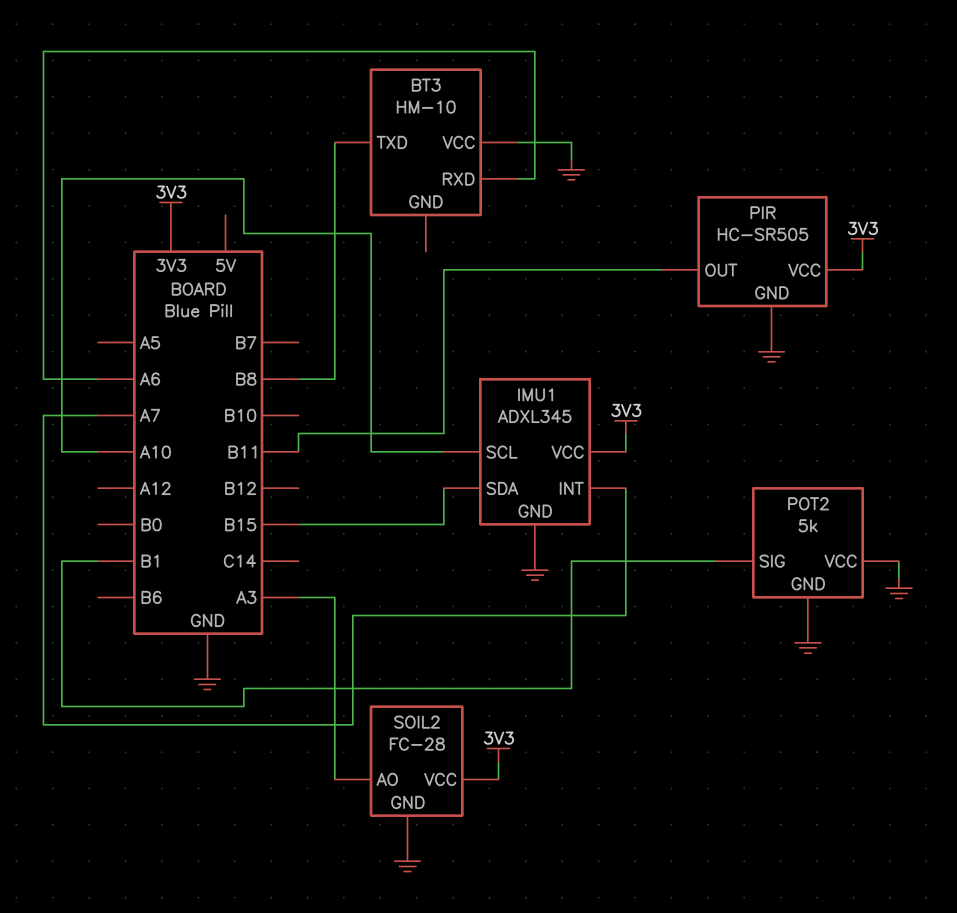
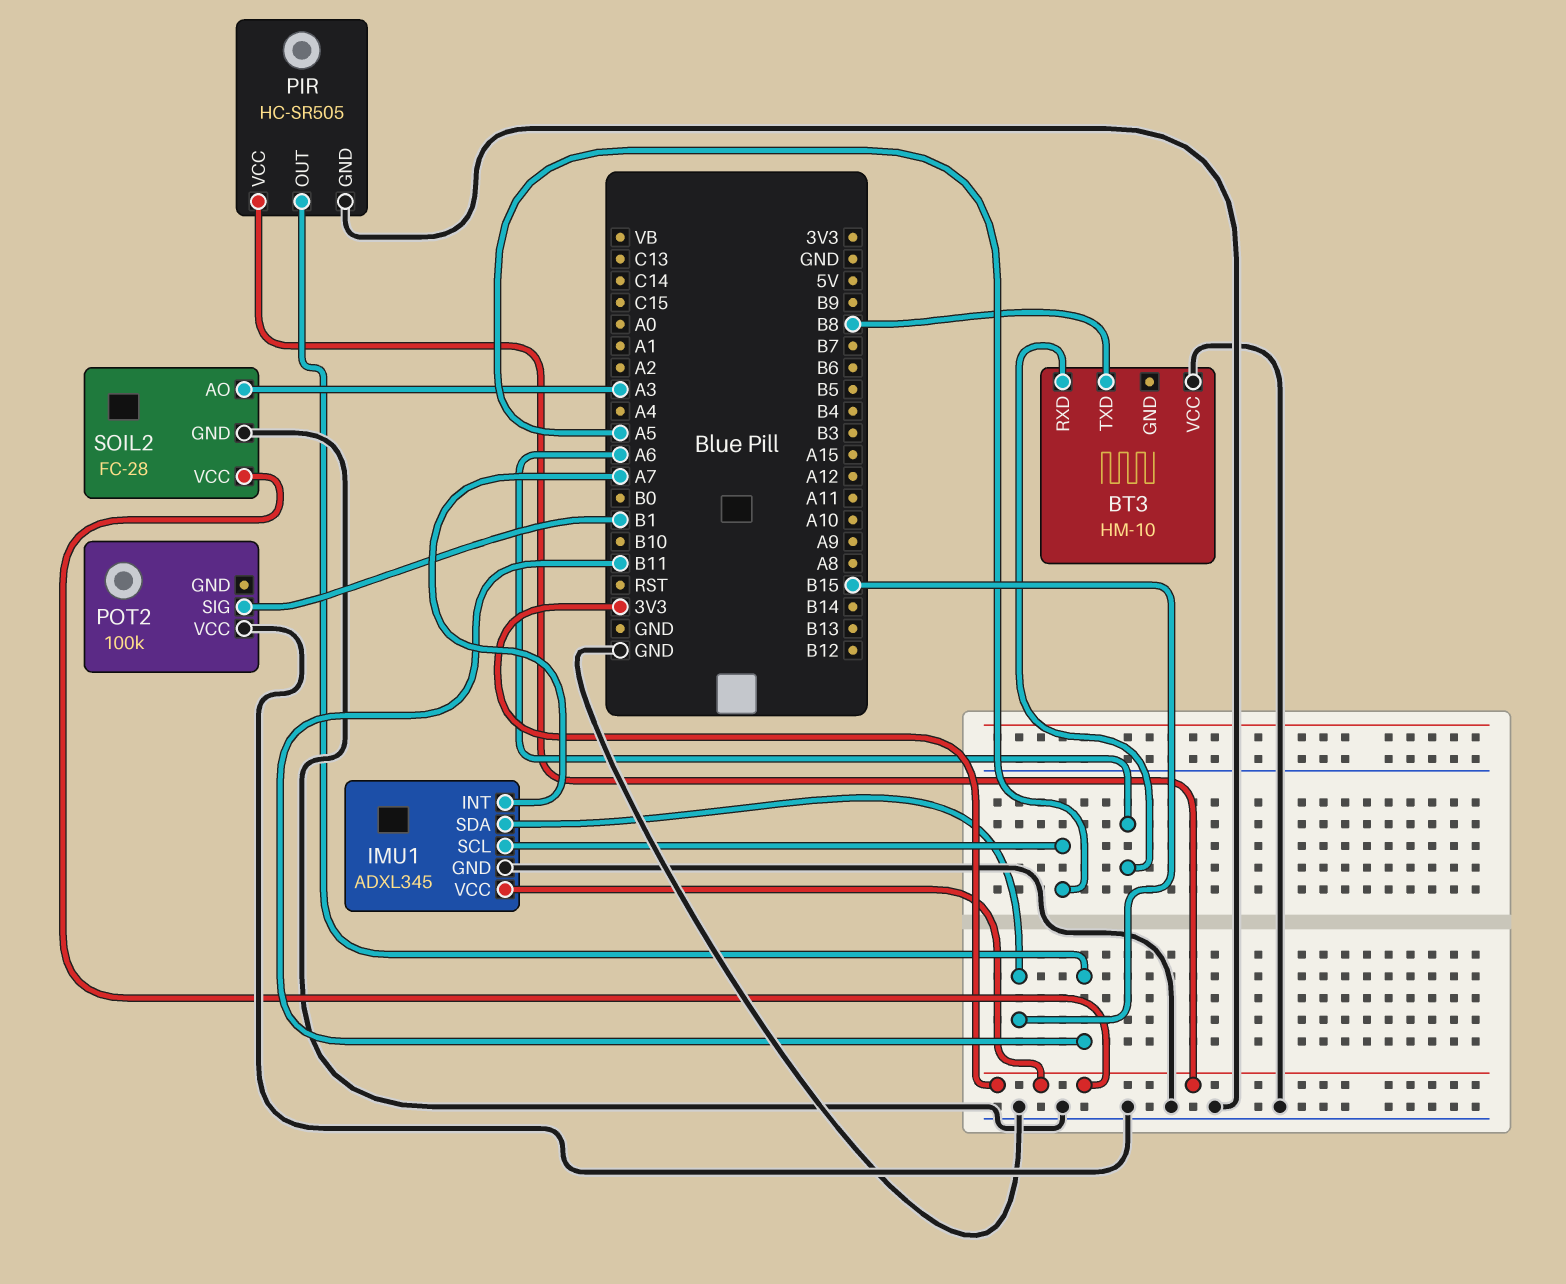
IMU1 pin SCL: A10 -> A5
POT2: 5k -> 100k
POT2 pin GND: GND -> none

